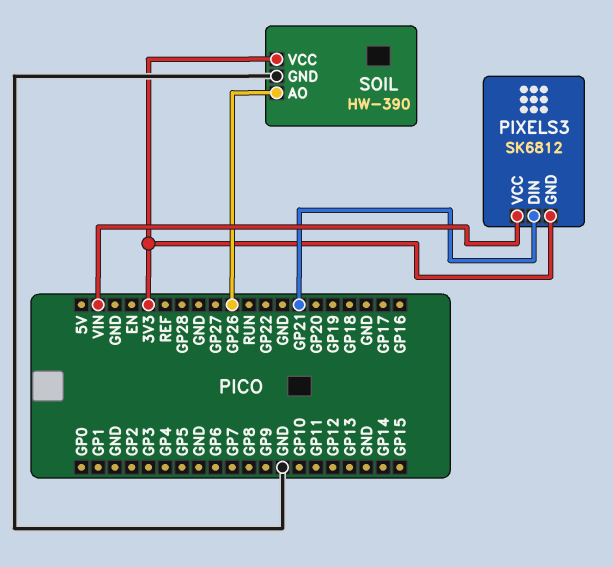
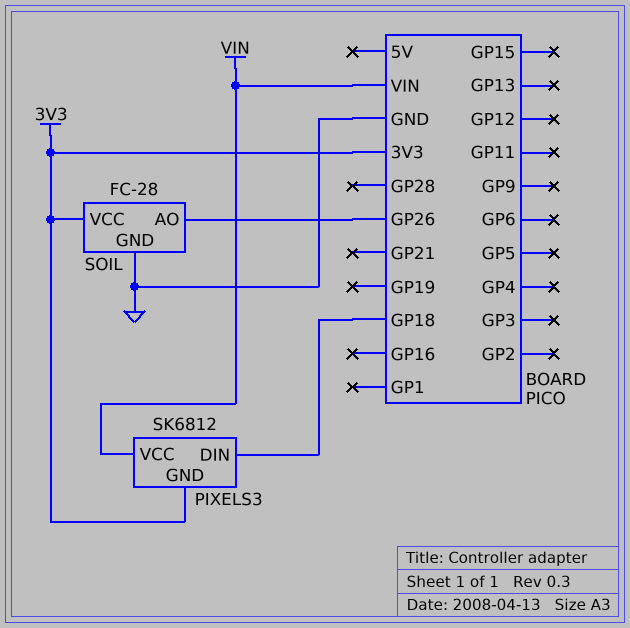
PIXELS3 pin DIN: GP21 -> GP18
SOIL: HW-390 -> FC-28

